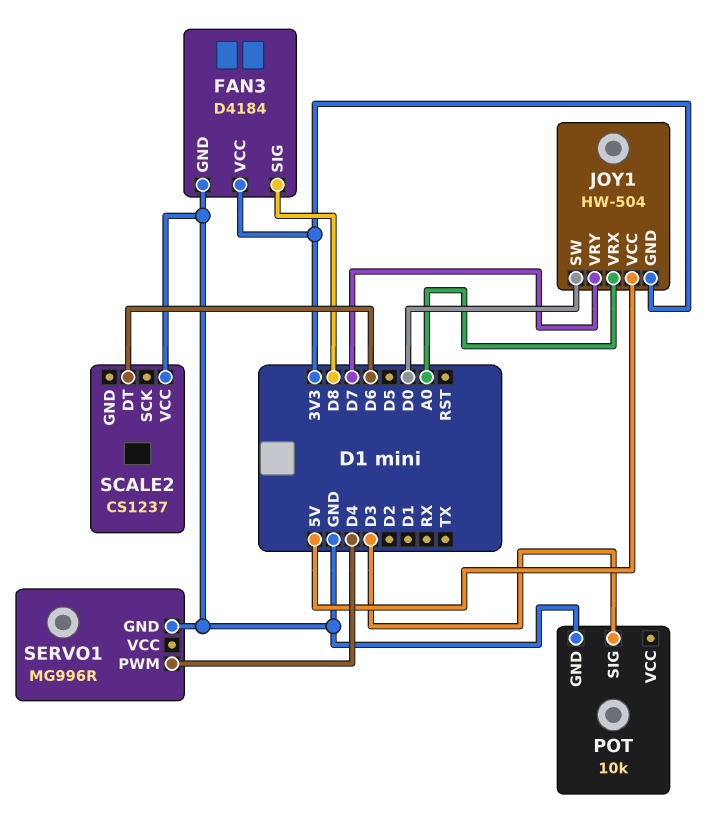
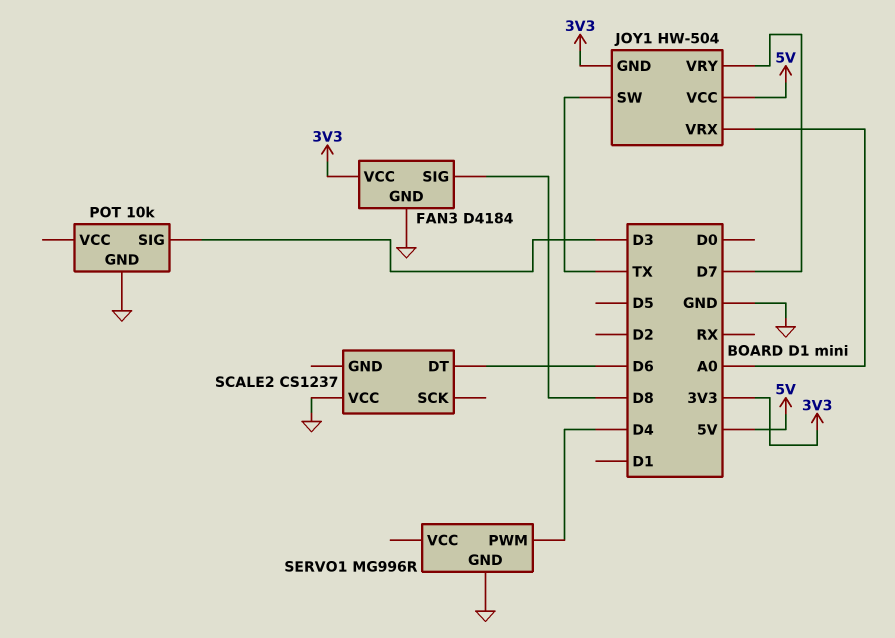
JOY1 pin SW: D0 -> TX

